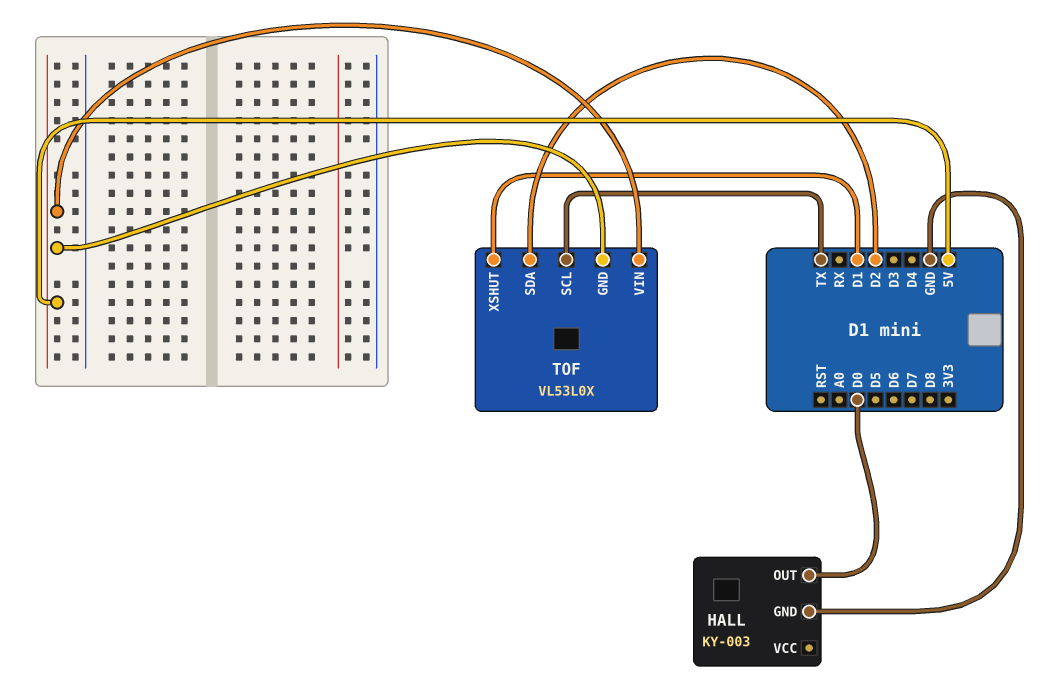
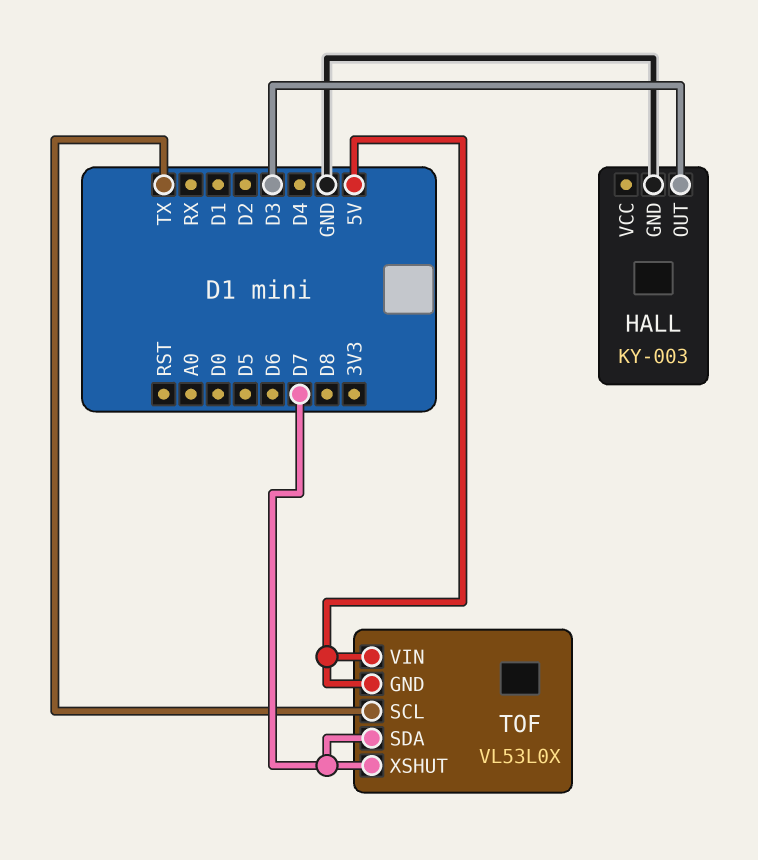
HALL pin OUT: D0 -> D3
TOF pin SDA: D2 -> D7
TOF pin XSHUT: D1 -> D7

